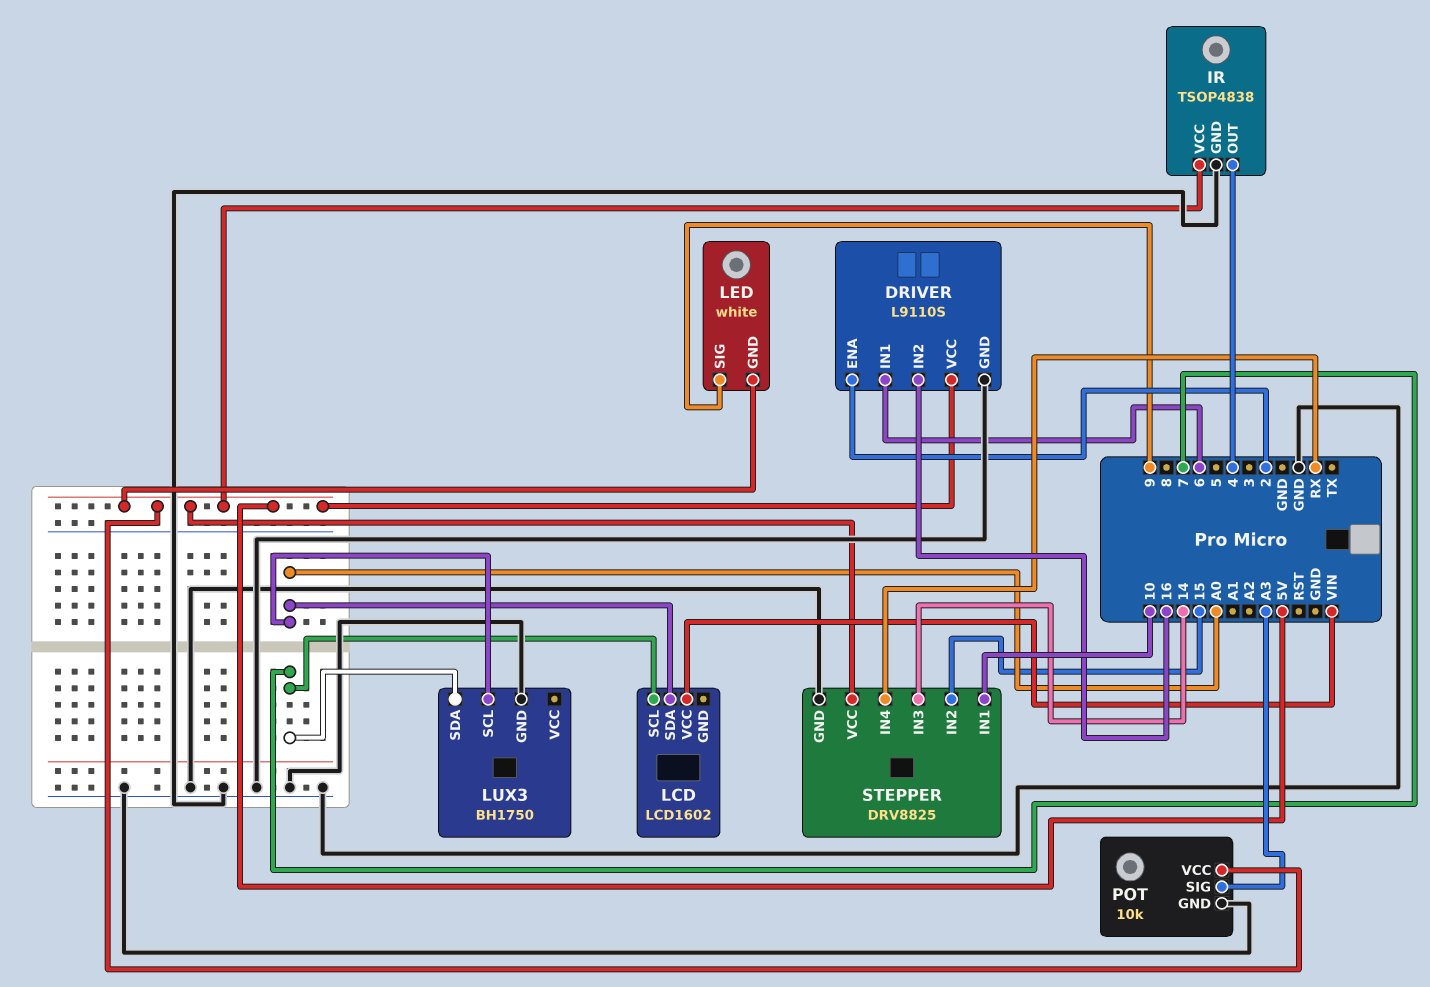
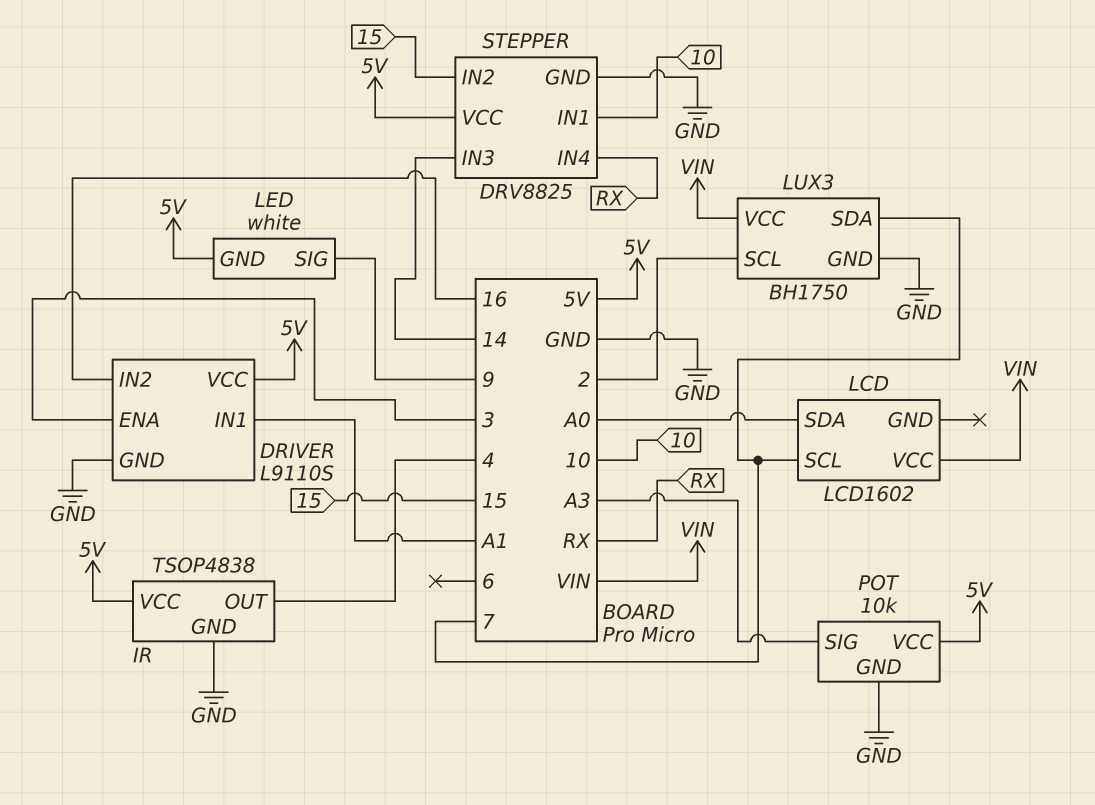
DRIVER pin ENA: 2 -> 3
DRIVER pin IN1: 6 -> A1
LUX3 pin SCL: A0 -> 2
LUX3 pin VCC: none -> VIN

